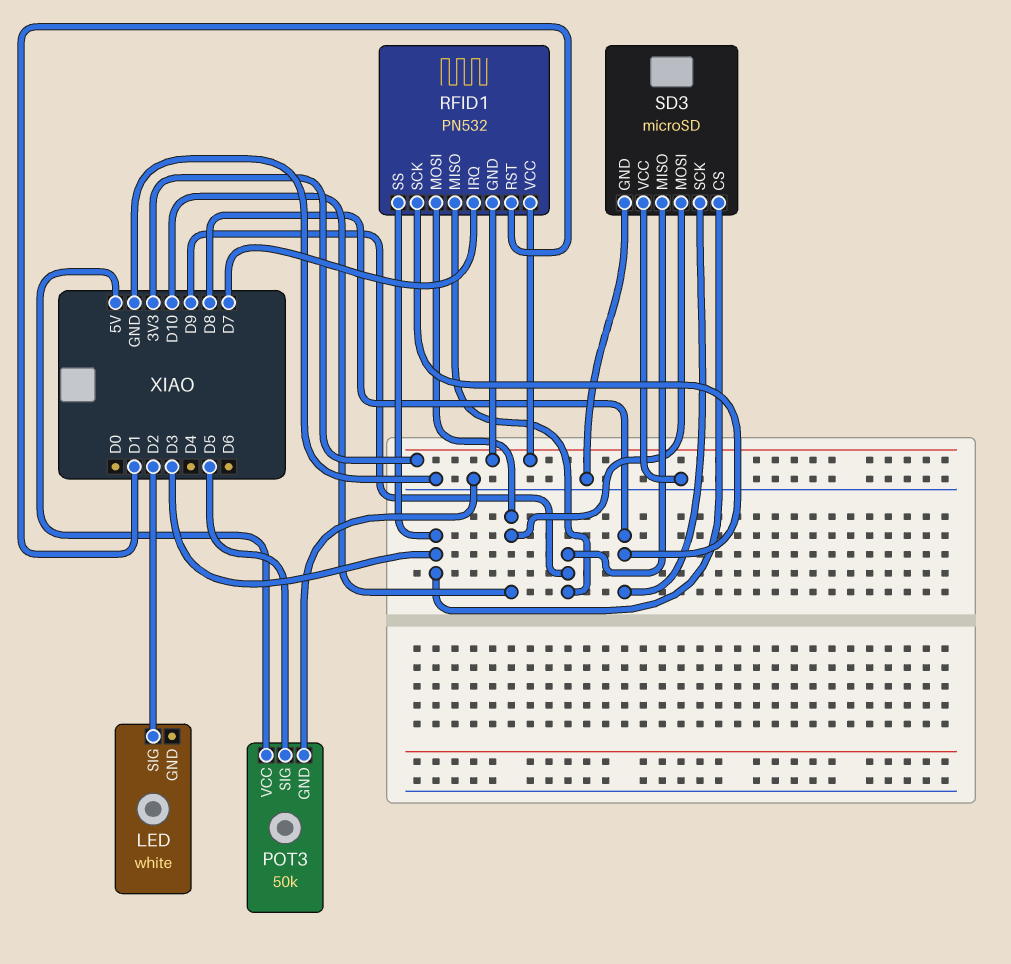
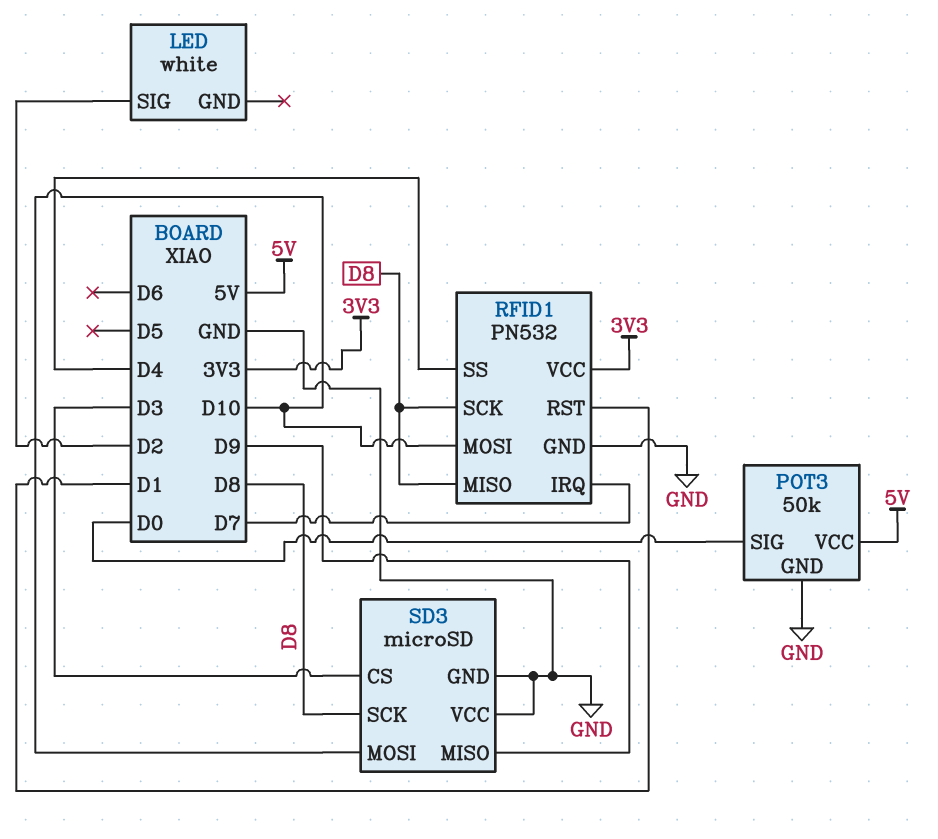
POT3 pin SIG: D5 -> D0
RFID1 pin GND: 3V3 -> GND
RFID1 pin MISO: D9 -> D8
RFID1 pin SS: D3 -> D4

